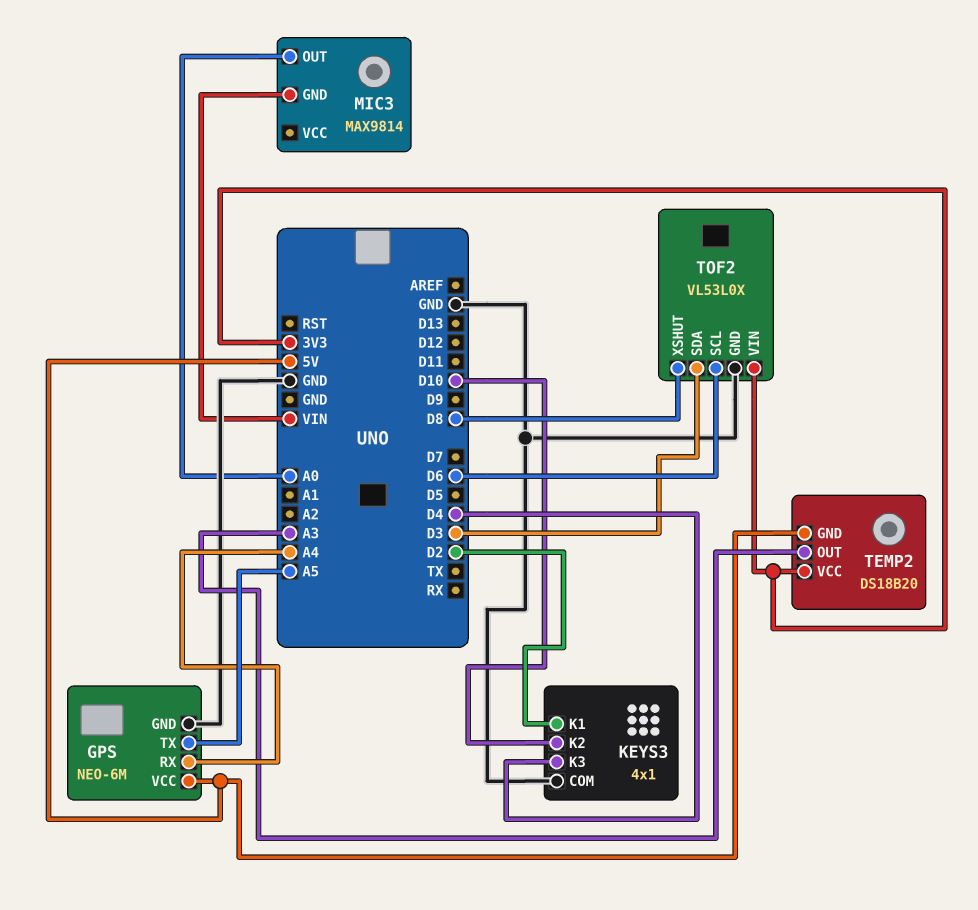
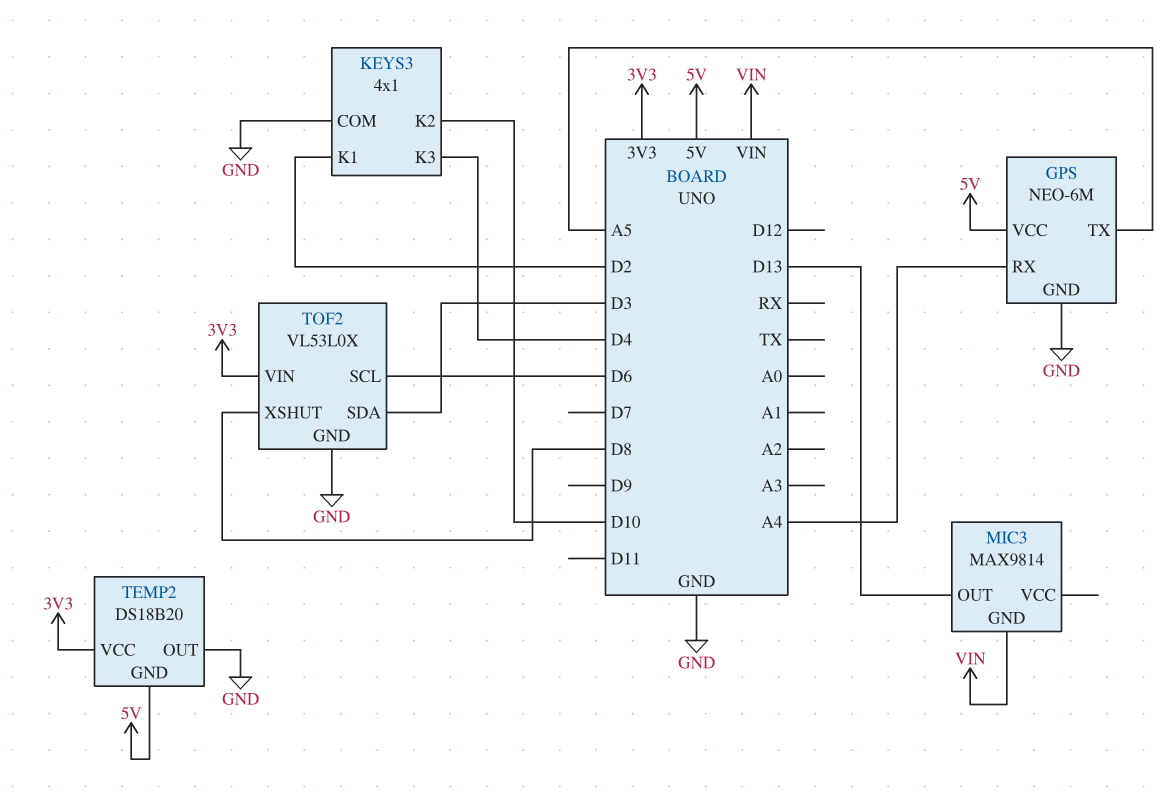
MIC3 pin OUT: A0 -> D13
TEMP2 pin OUT: A3 -> GND

